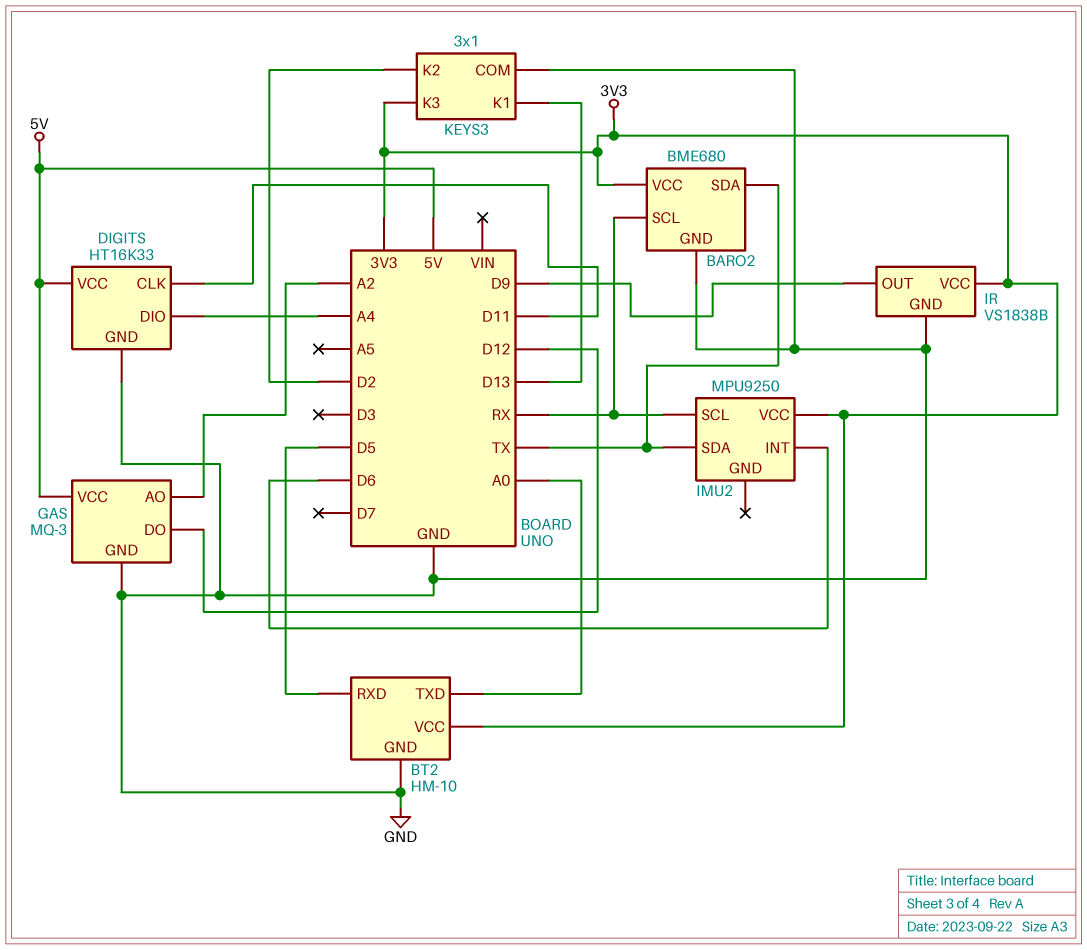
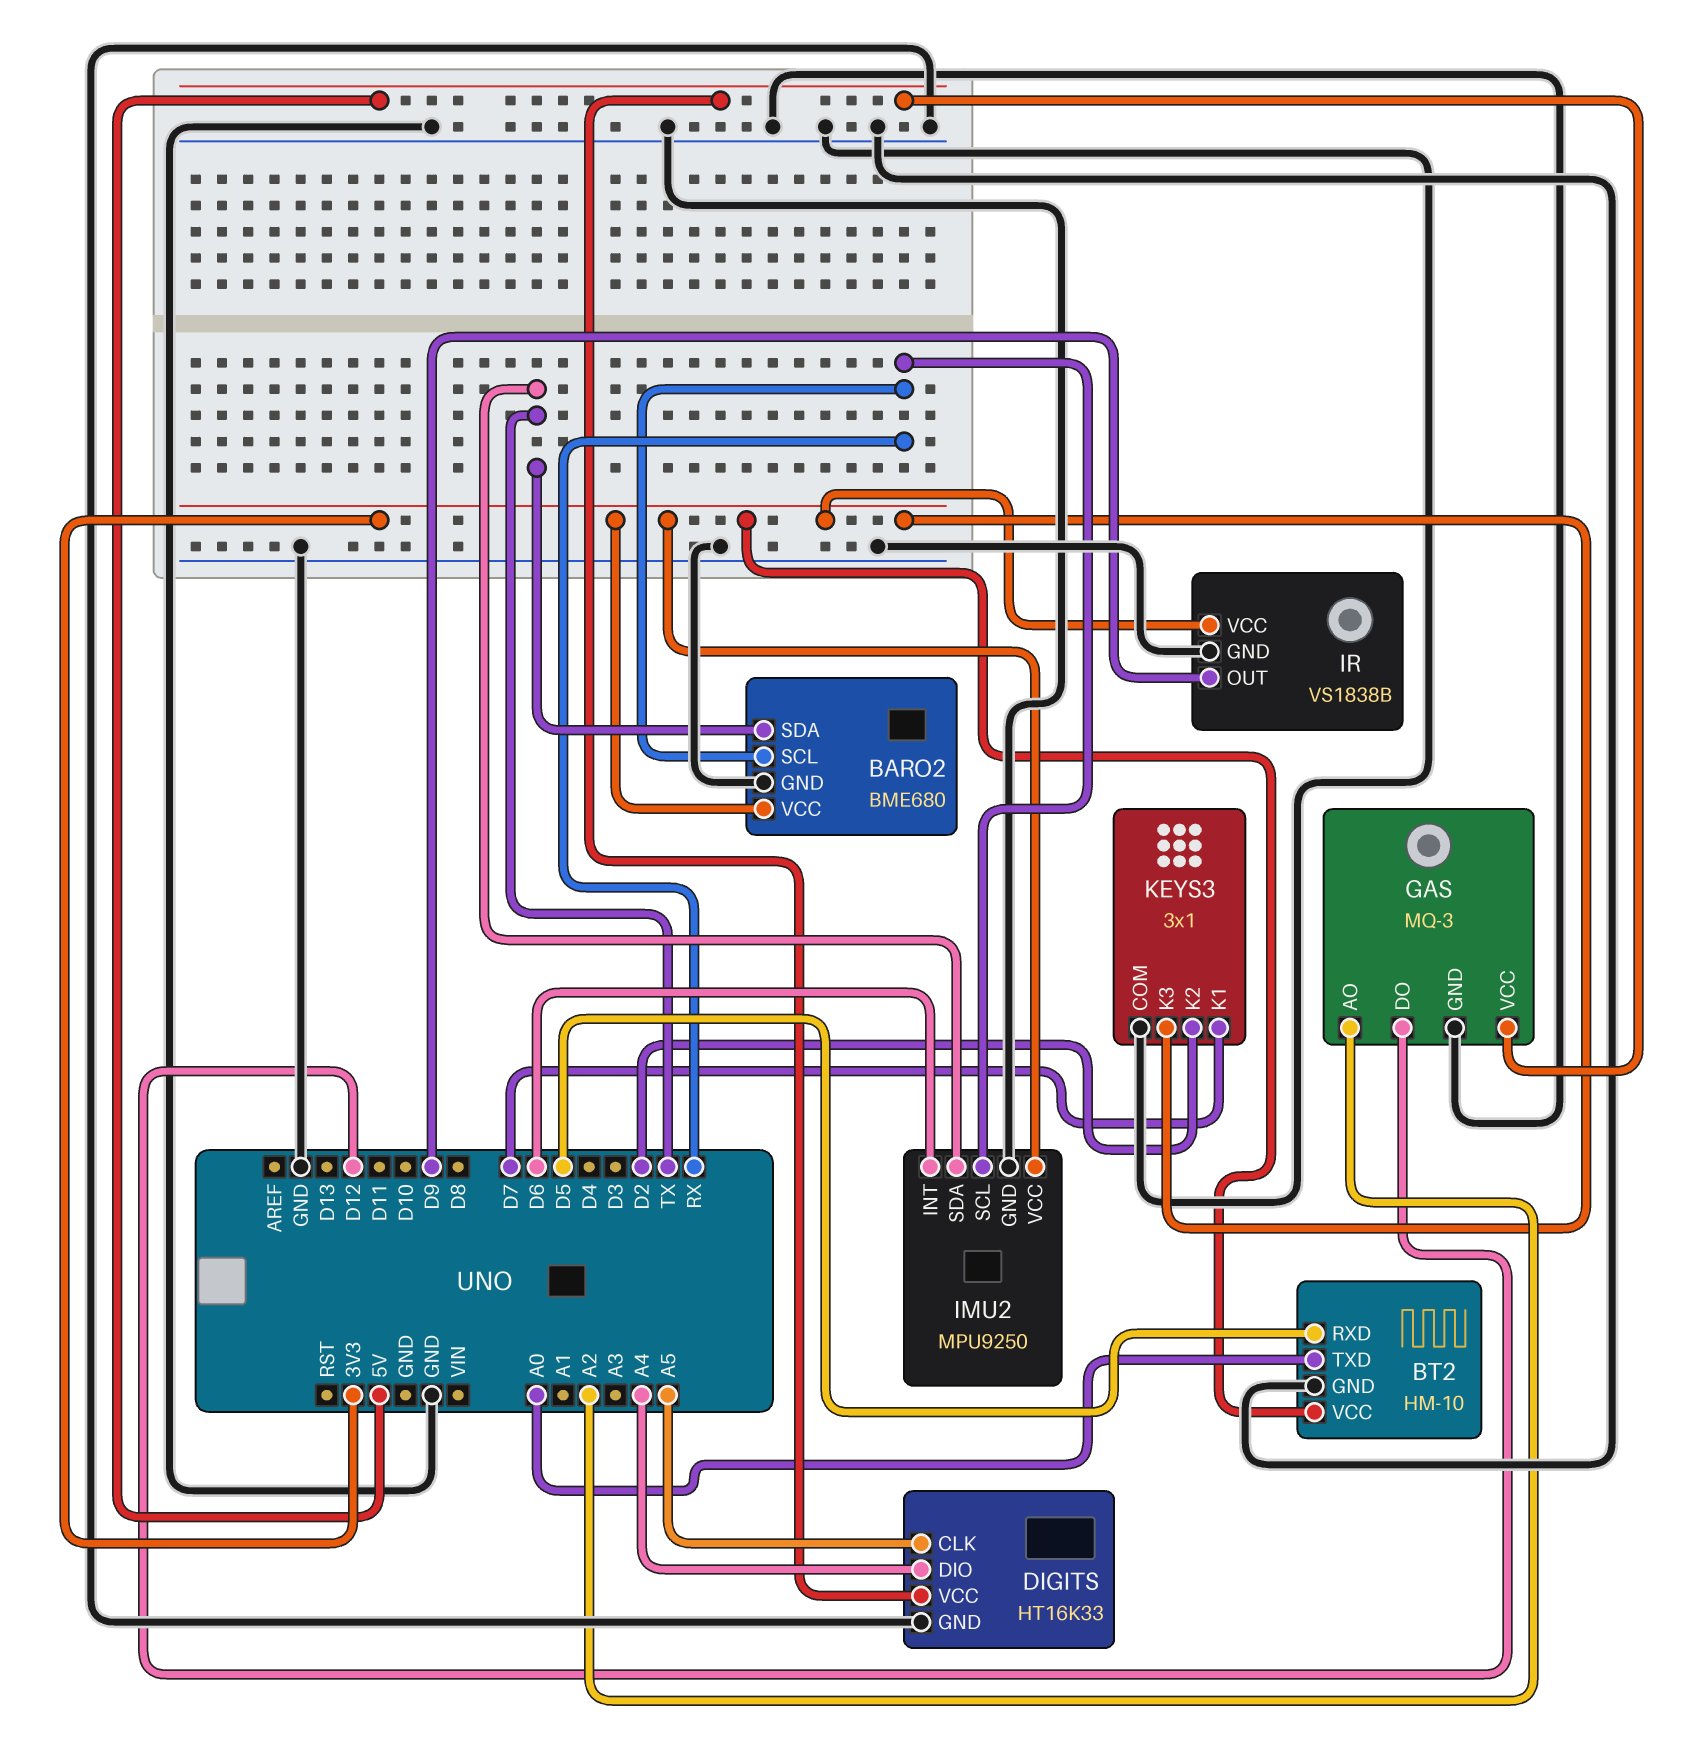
DIGITS pin CLK: D11 -> A5
IMU2 pin GND: none -> GND
KEYS3 pin K1: D13 -> D7

